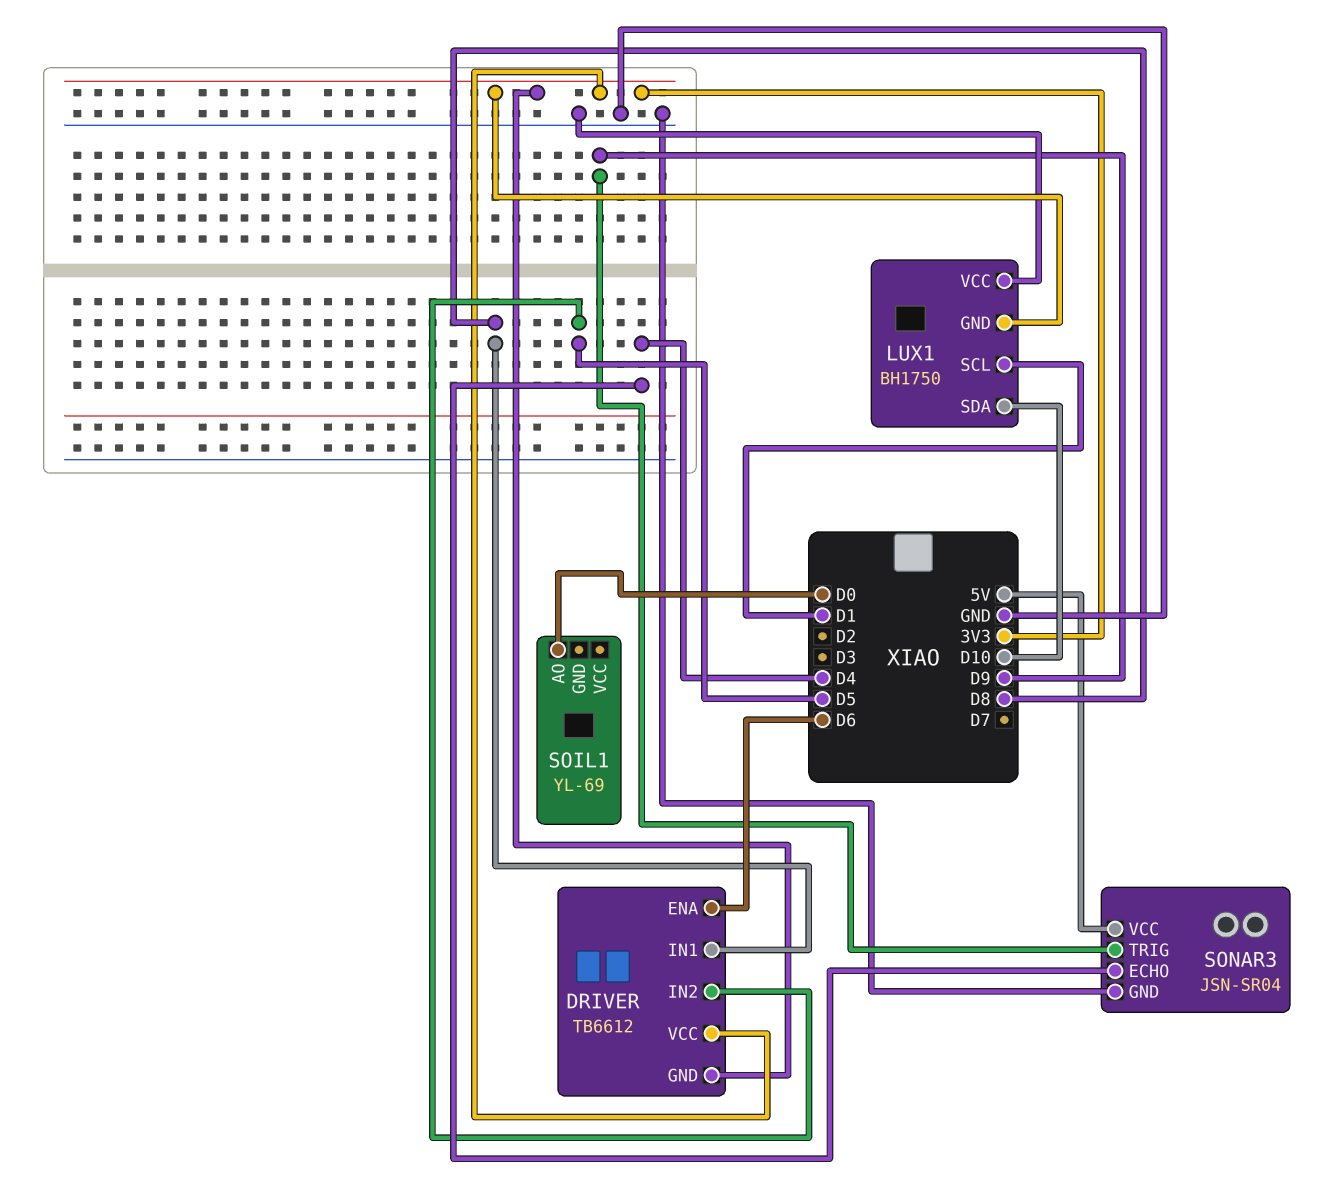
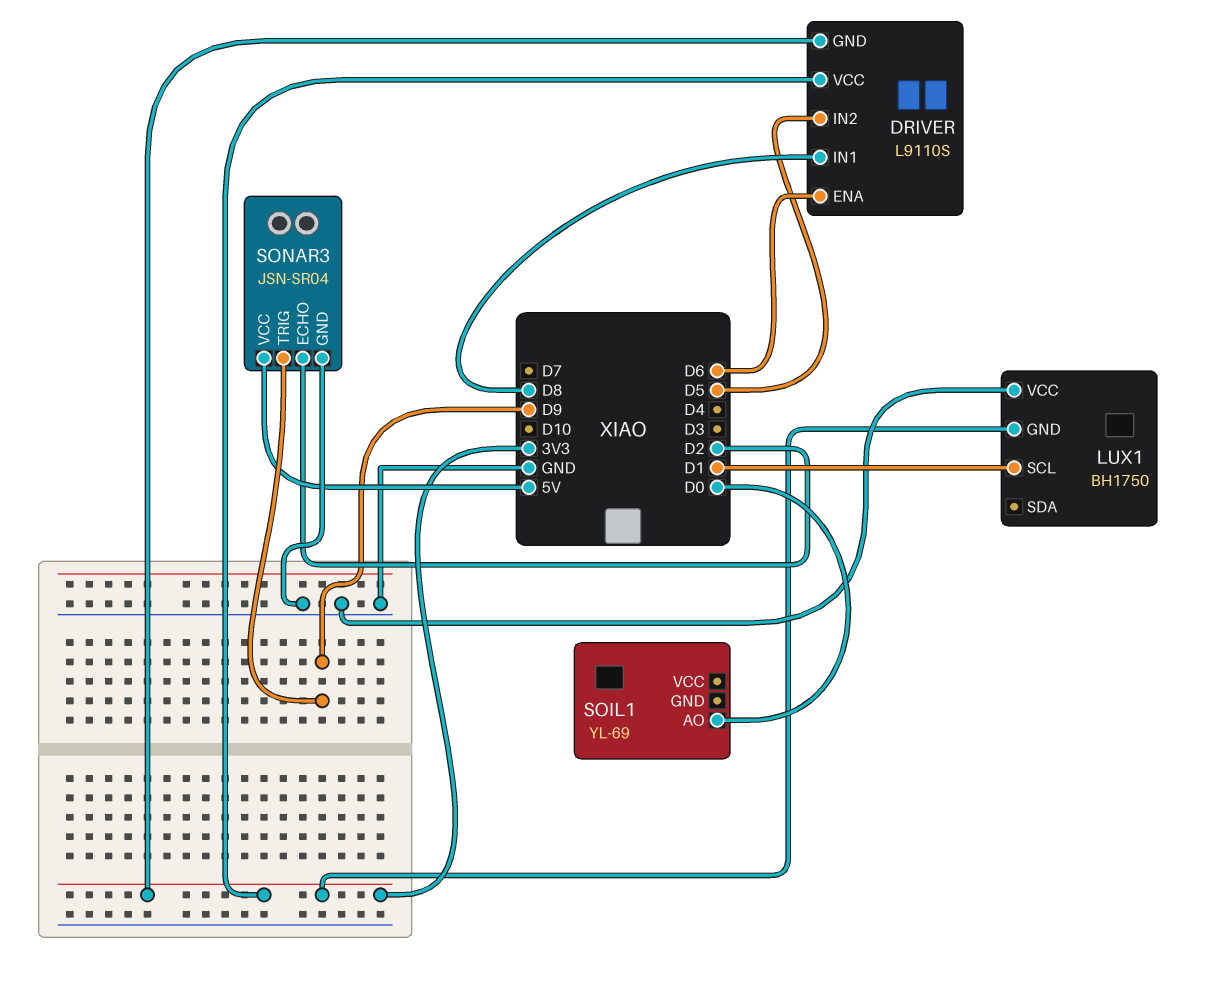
DRIVER: TB6612 -> L9110S
LUX1 pin SDA: D10 -> none
SONAR3 pin ECHO: D4 -> D2

